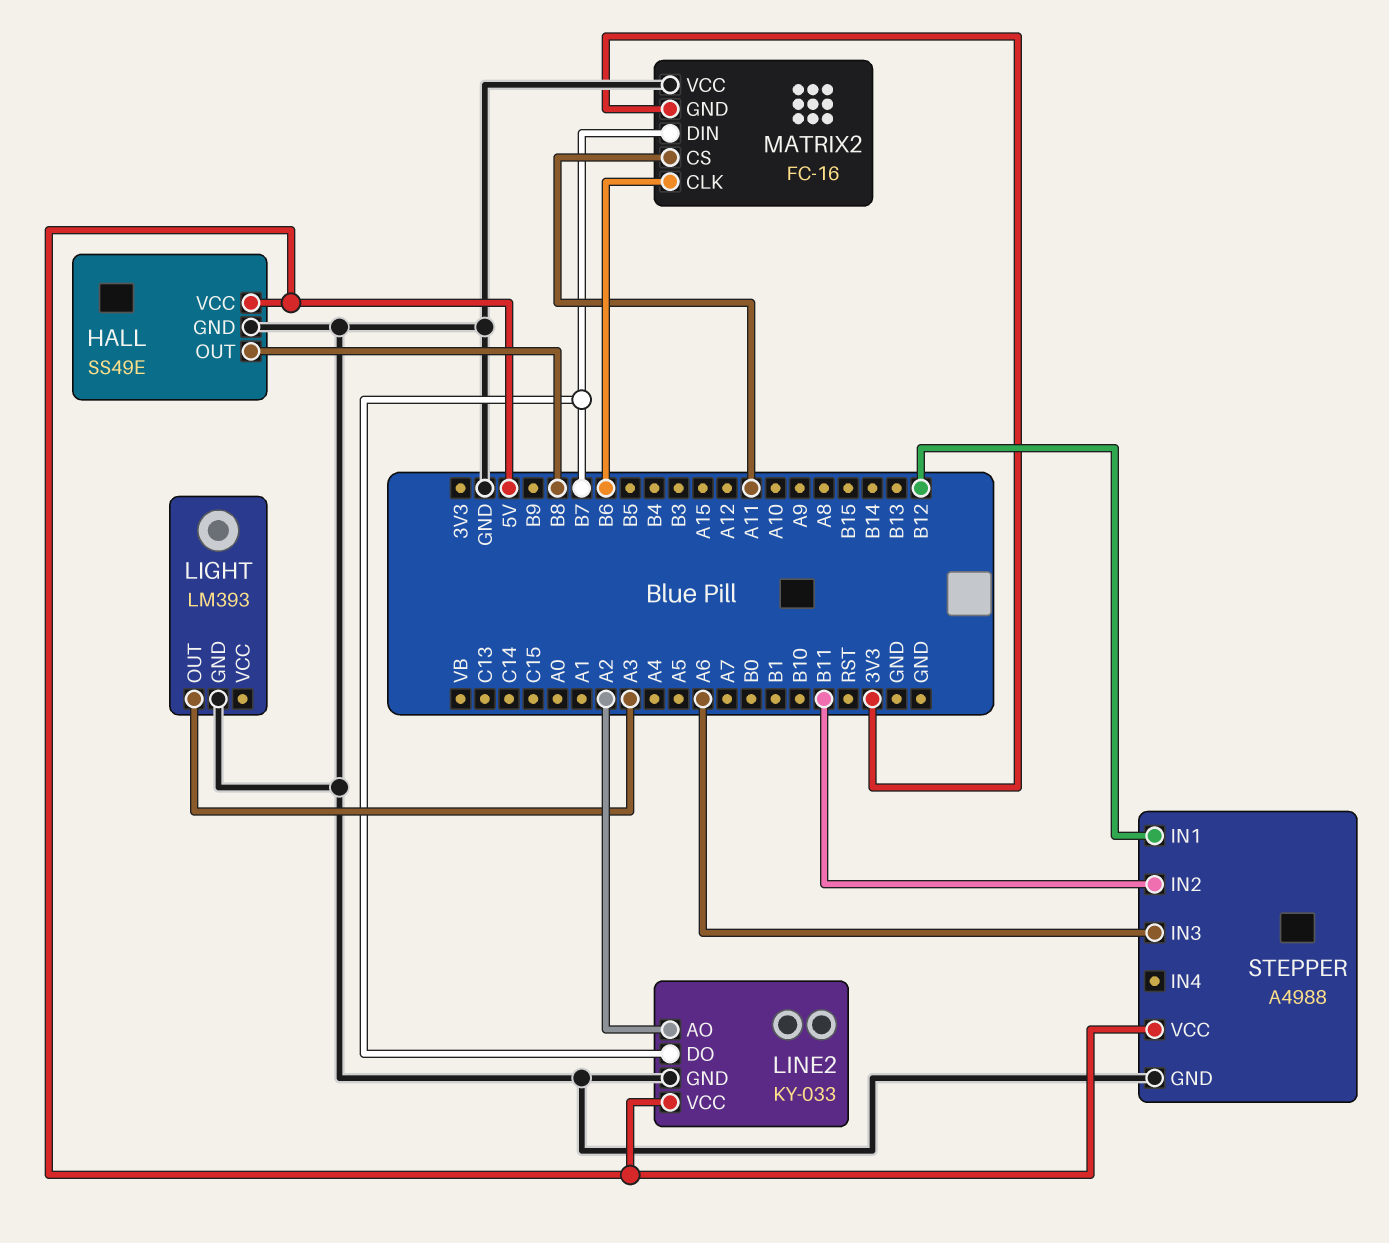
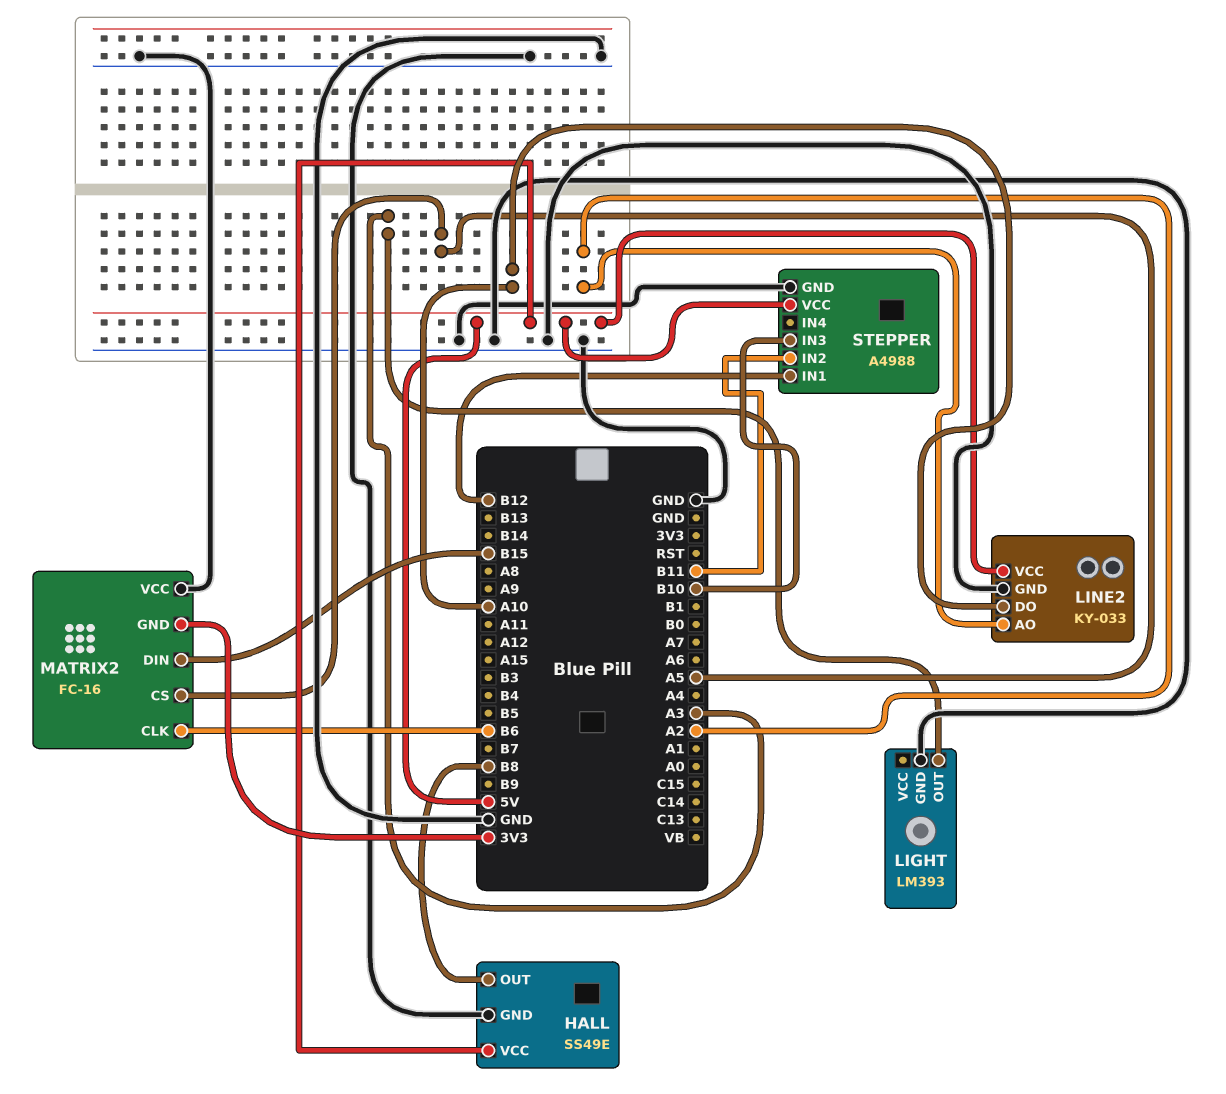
LINE2 pin DO: B7 -> A10
MATRIX2 pin CS: A11 -> A5
MATRIX2 pin DIN: B7 -> B15
STEPPER pin IN3: A6 -> B10

